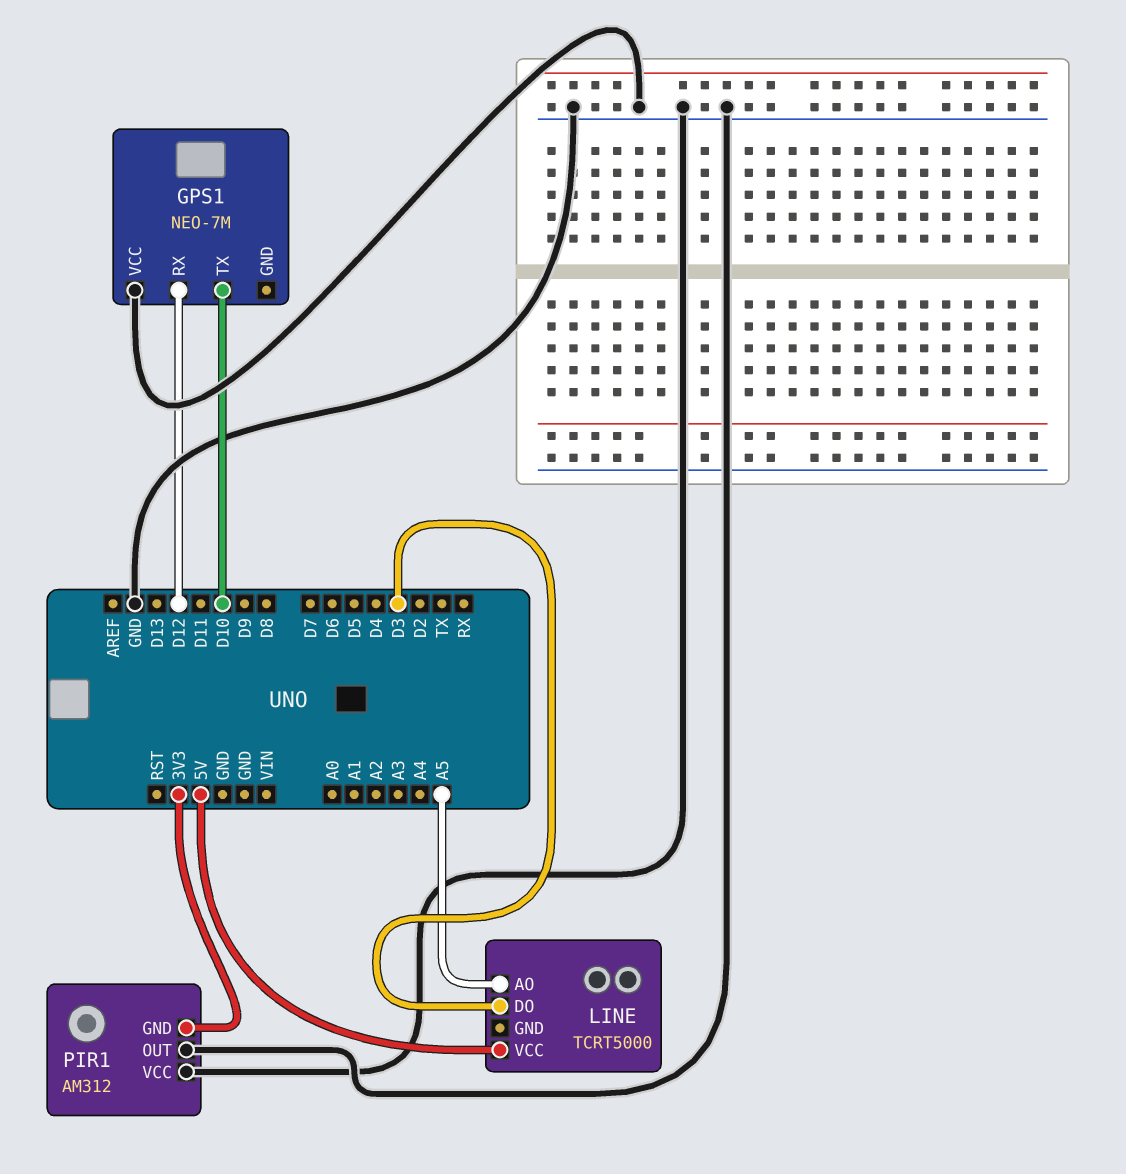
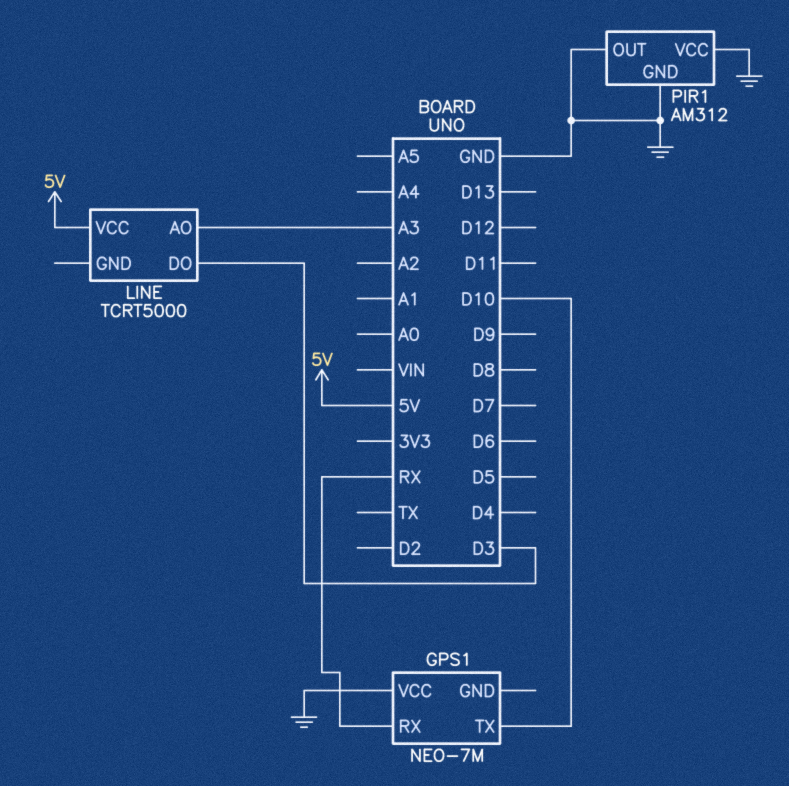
GPS1 pin RX: D12 -> RX
LINE pin AO: A5 -> A3
PIR1 pin GND: 3V3 -> GND

